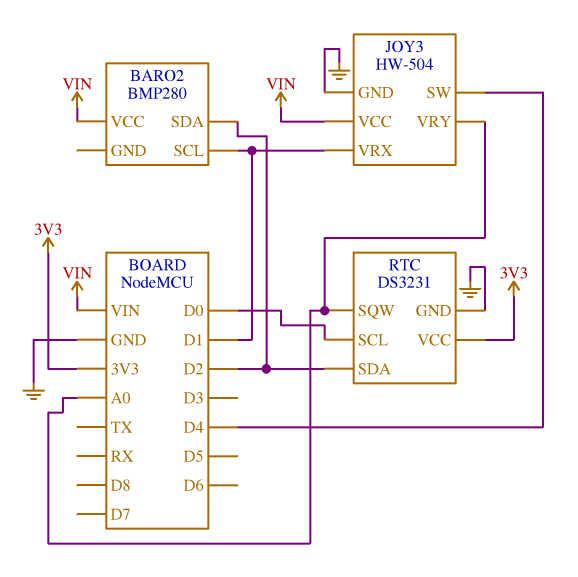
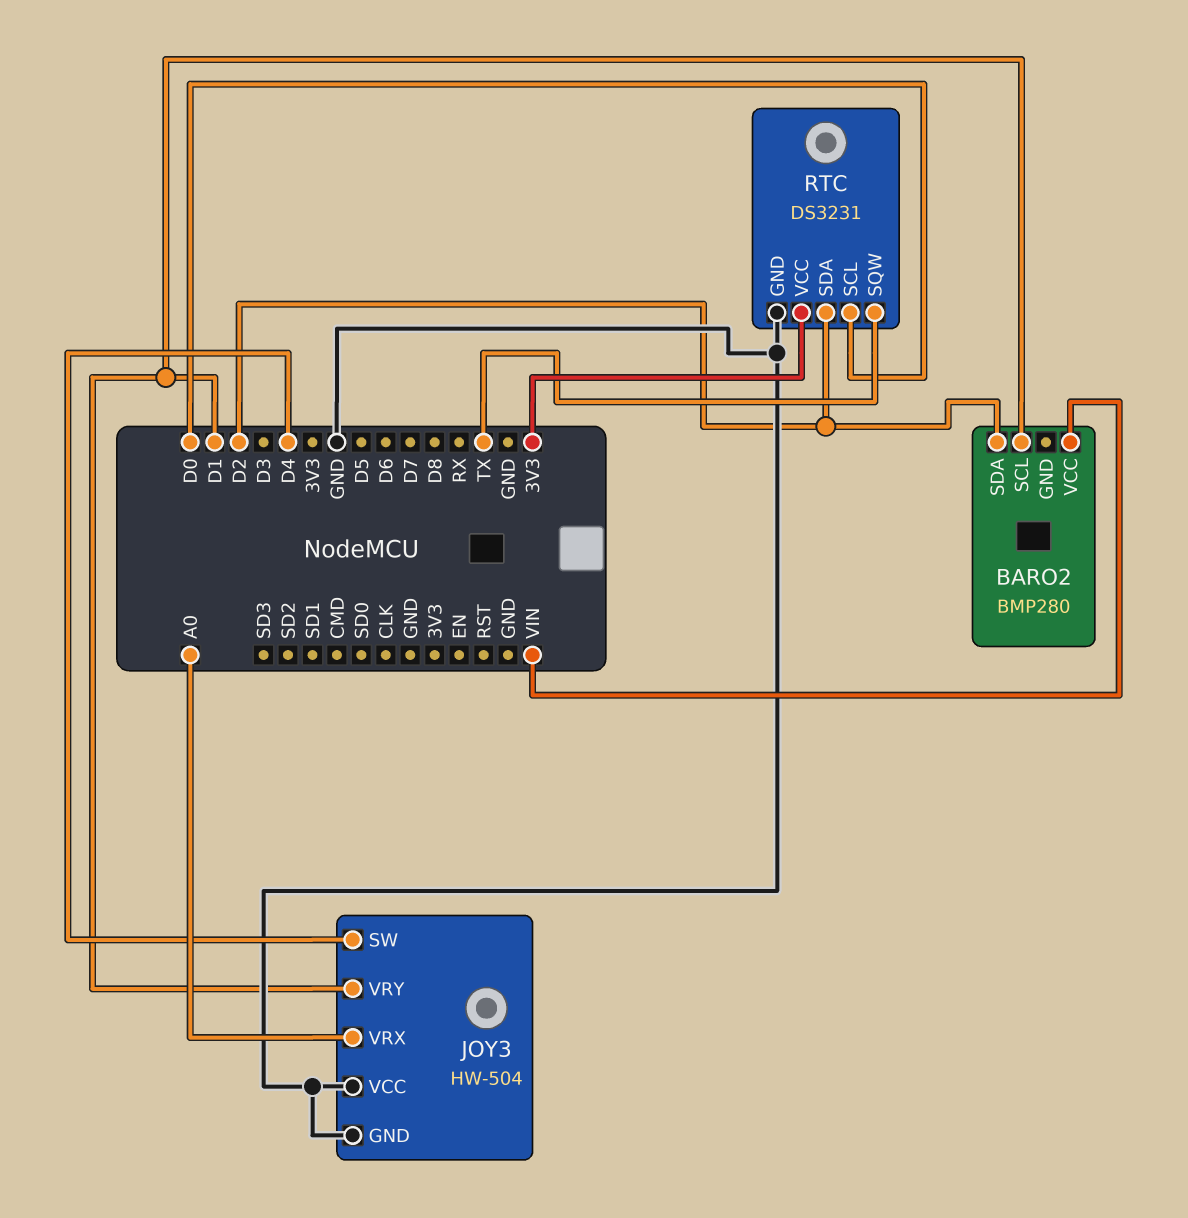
JOY3 pin VCC: VIN -> GND
JOY3 pin VRX: D1 -> A0
JOY3 pin VRY: A0 -> D1
RTC pin SQW: A0 -> TX

